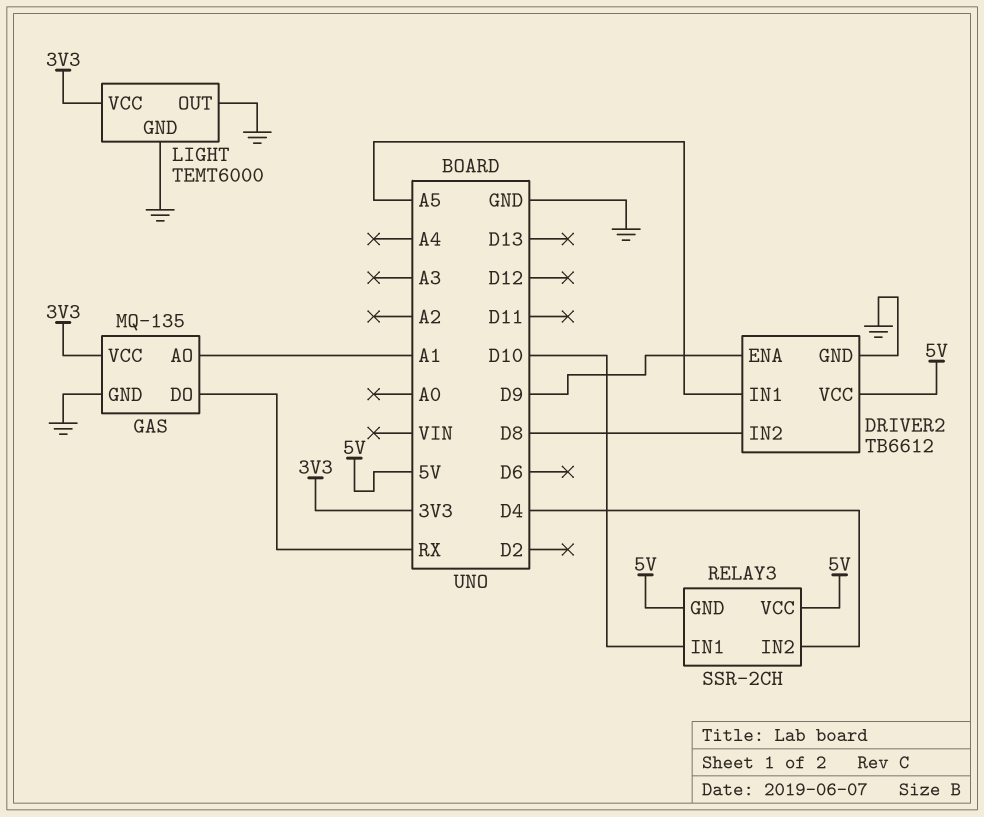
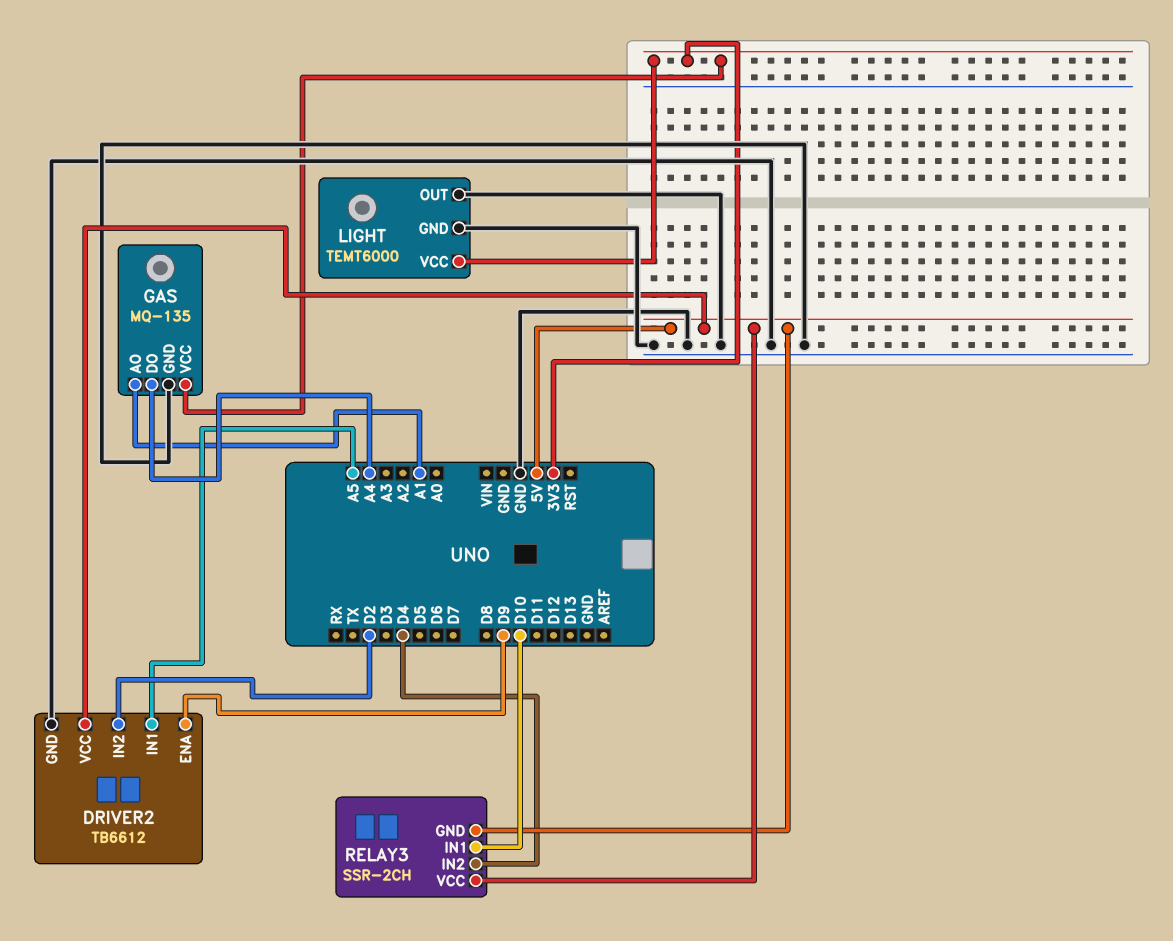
DRIVER2 pin IN2: D8 -> D2
GAS pin DO: RX -> A4

